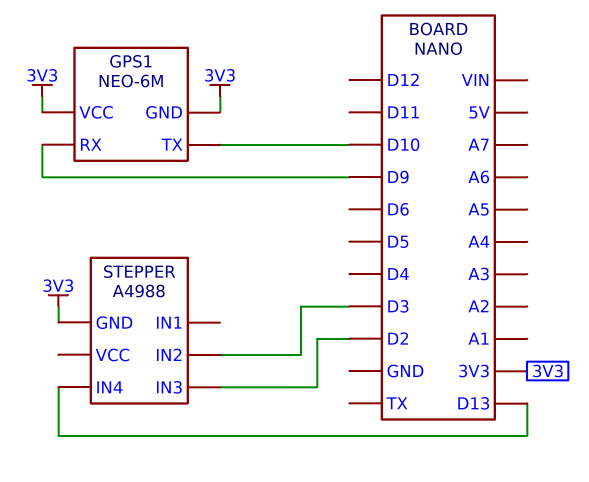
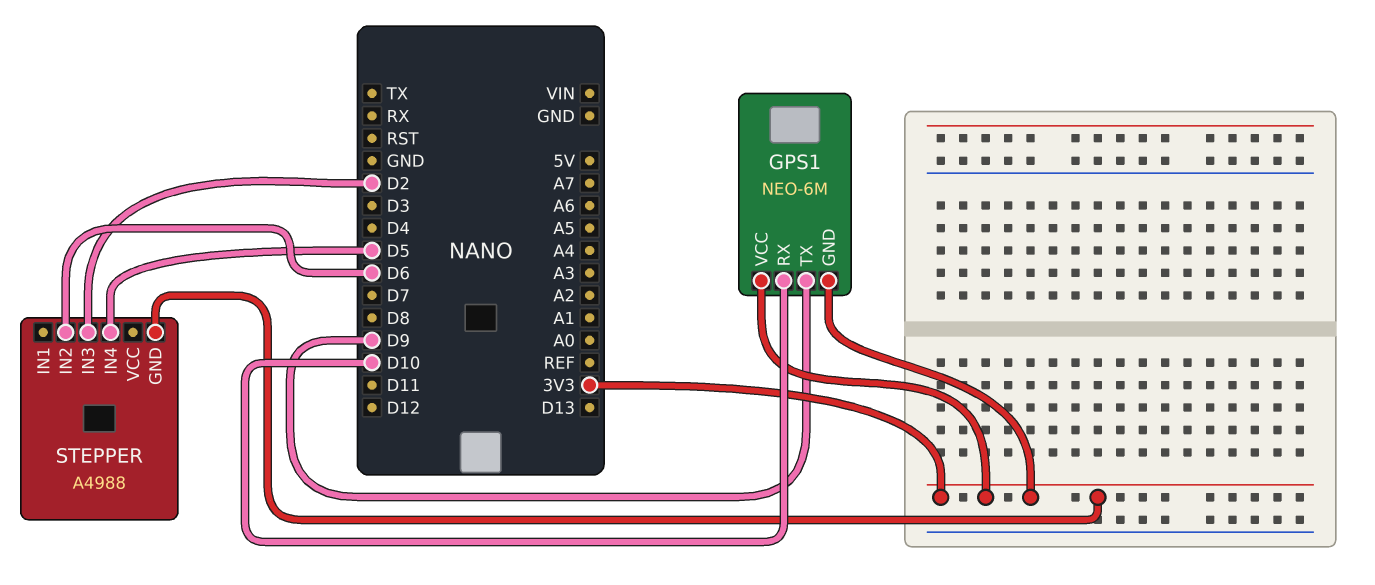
GPS1 pin RX: D9 -> D10
GPS1 pin TX: D10 -> D9
STEPPER pin IN2: D3 -> D6
STEPPER pin IN4: D13 -> D5

